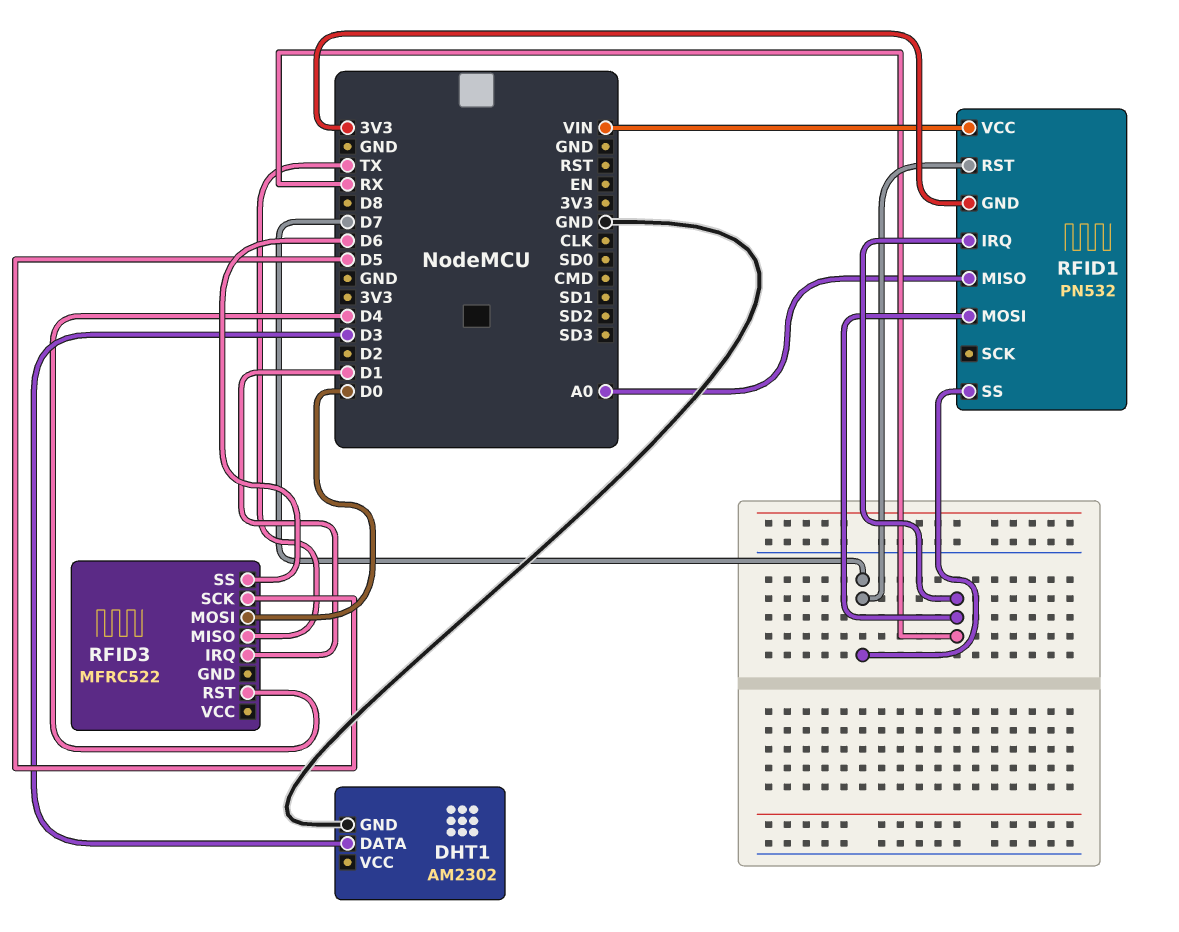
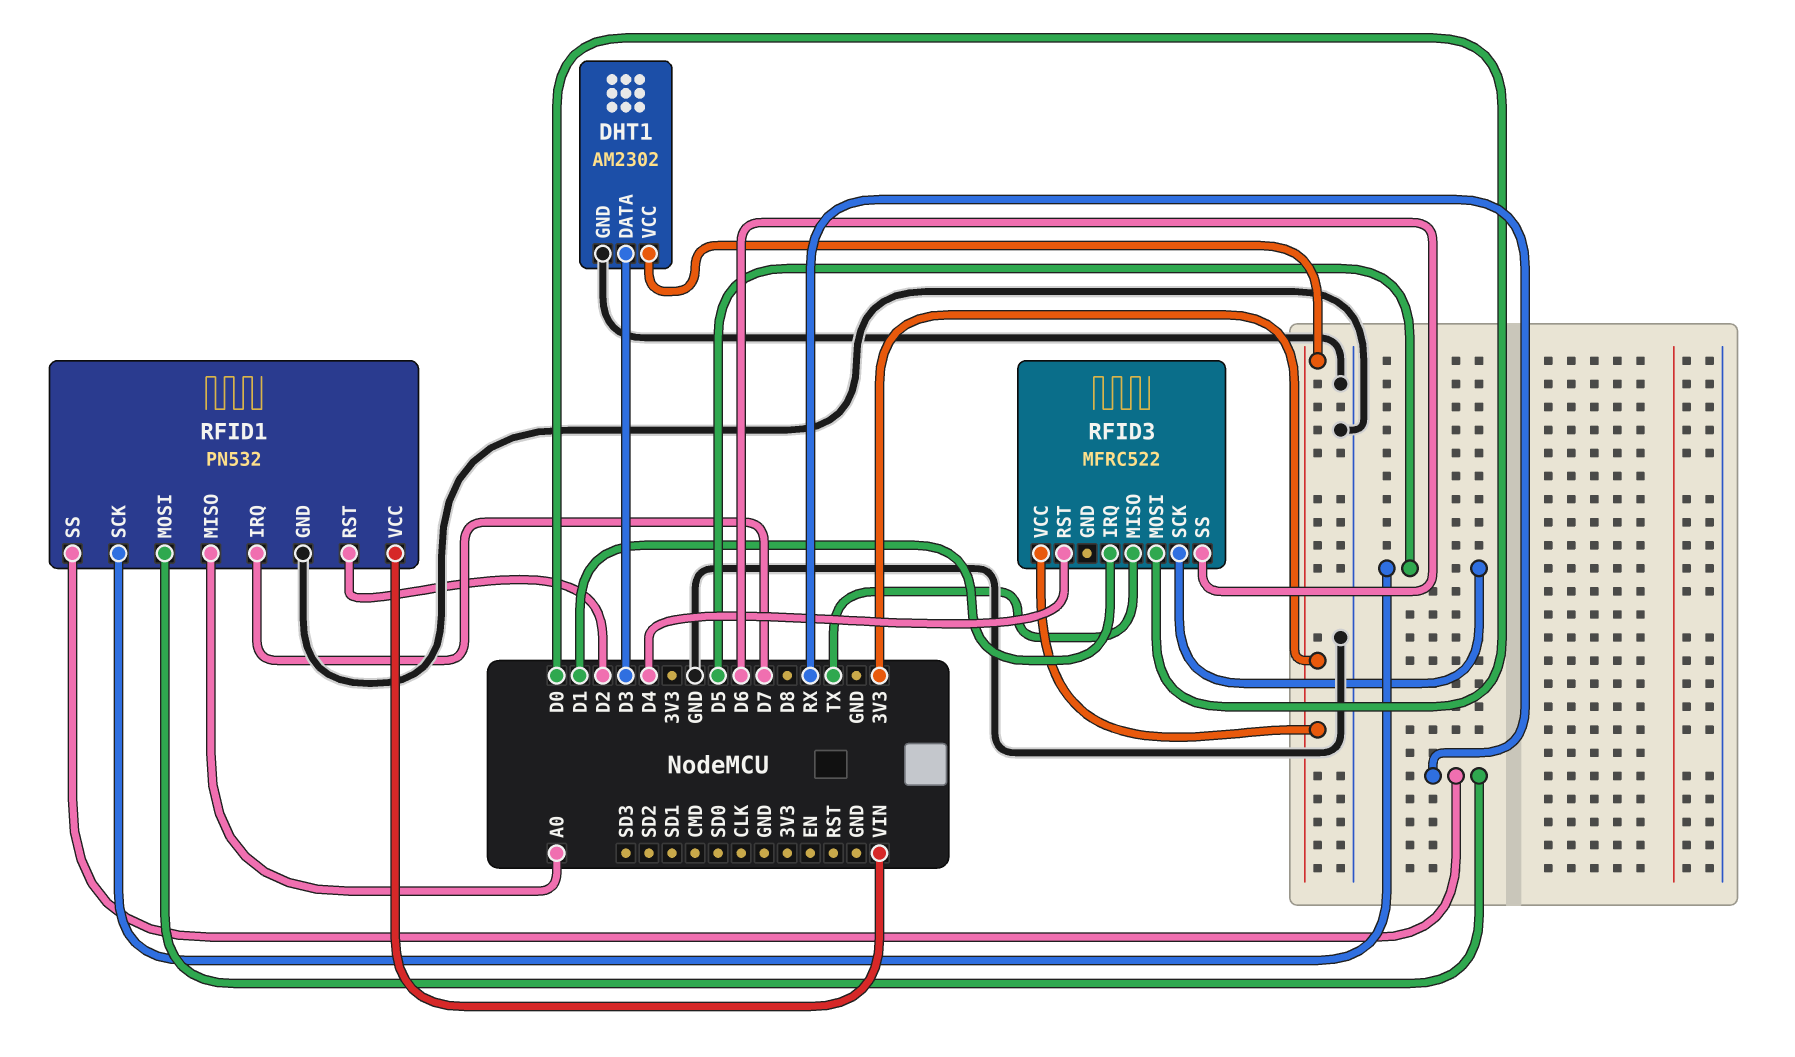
DHT1 pin VCC: none -> 3V3
RFID1 pin GND: 3V3 -> GND
RFID1 pin IRQ: RX -> D7
RFID1 pin RST: D7 -> D2
RFID1 pin SCK: none -> D5
RFID1 pin SS: D7 -> RX
RFID3 pin VCC: none -> 3V3

